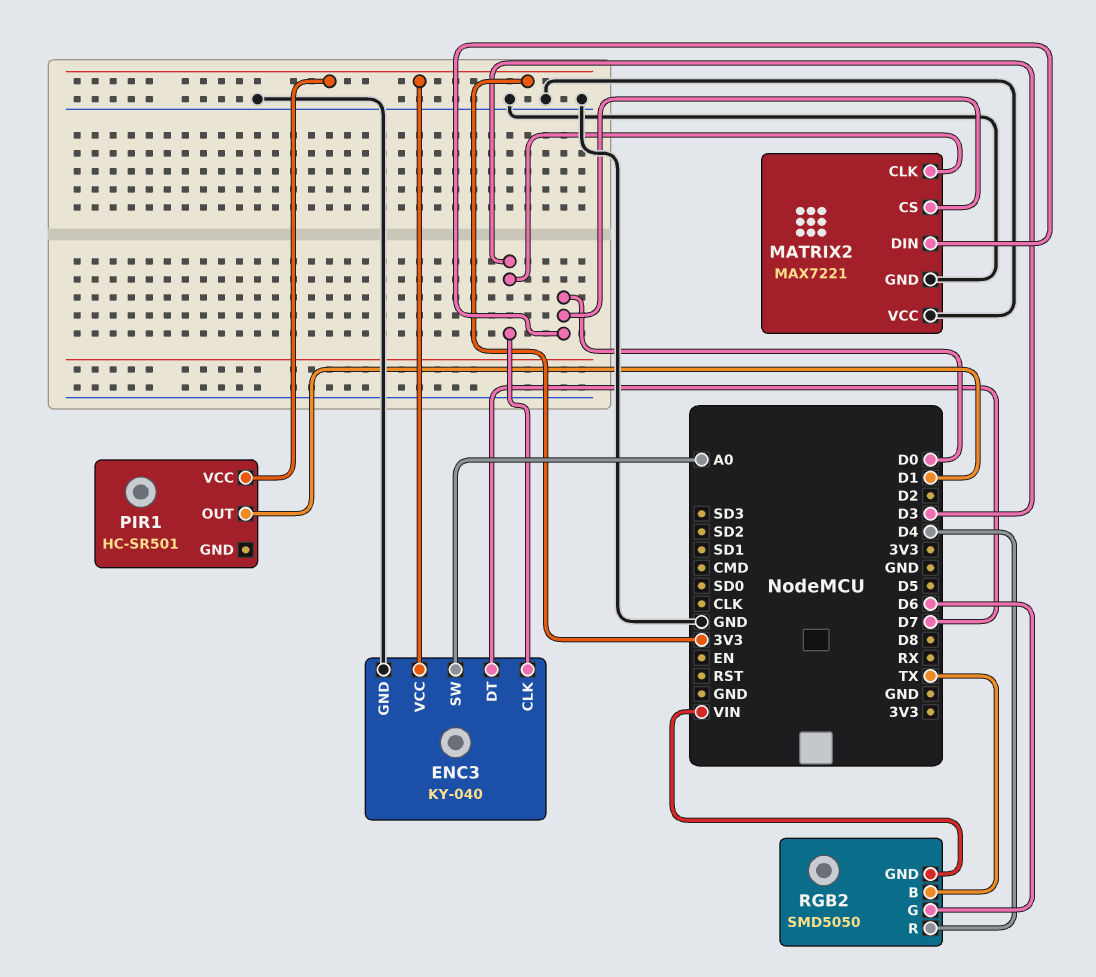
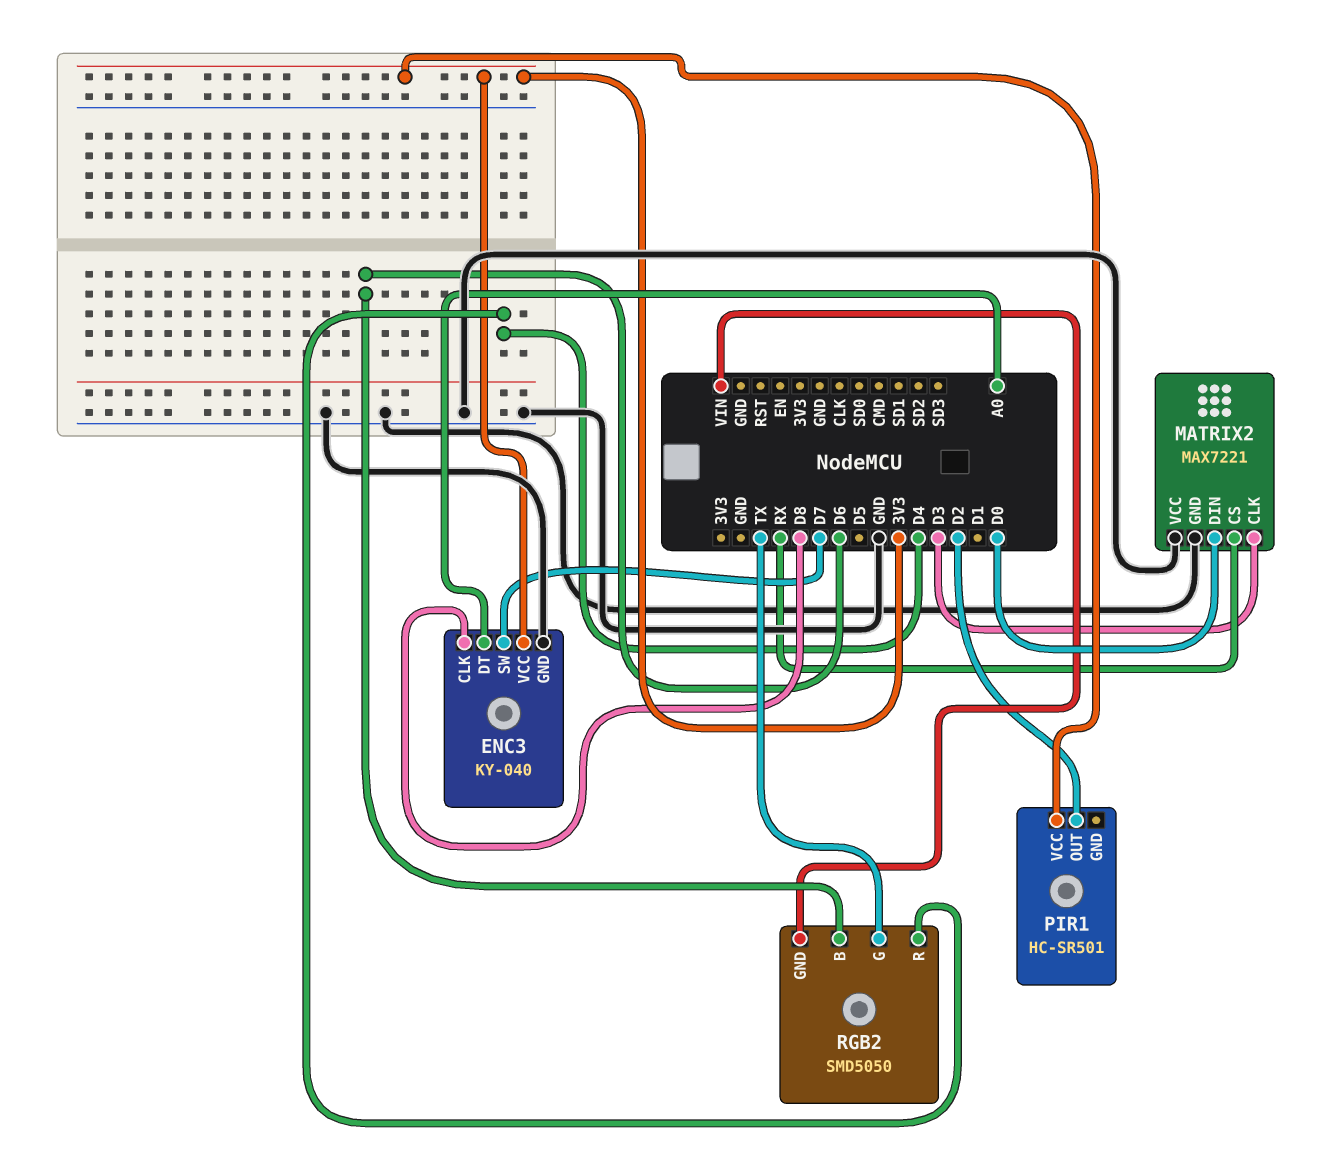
ENC3 pin CLK: D3 -> D8
ENC3 pin DT: D7 -> A0
ENC3 pin SW: A0 -> D7
MATRIX2 pin CS: D0 -> RX
PIR1 pin OUT: D1 -> D2
RGB2 pin B: TX -> D6
RGB2 pin G: D6 -> TX

